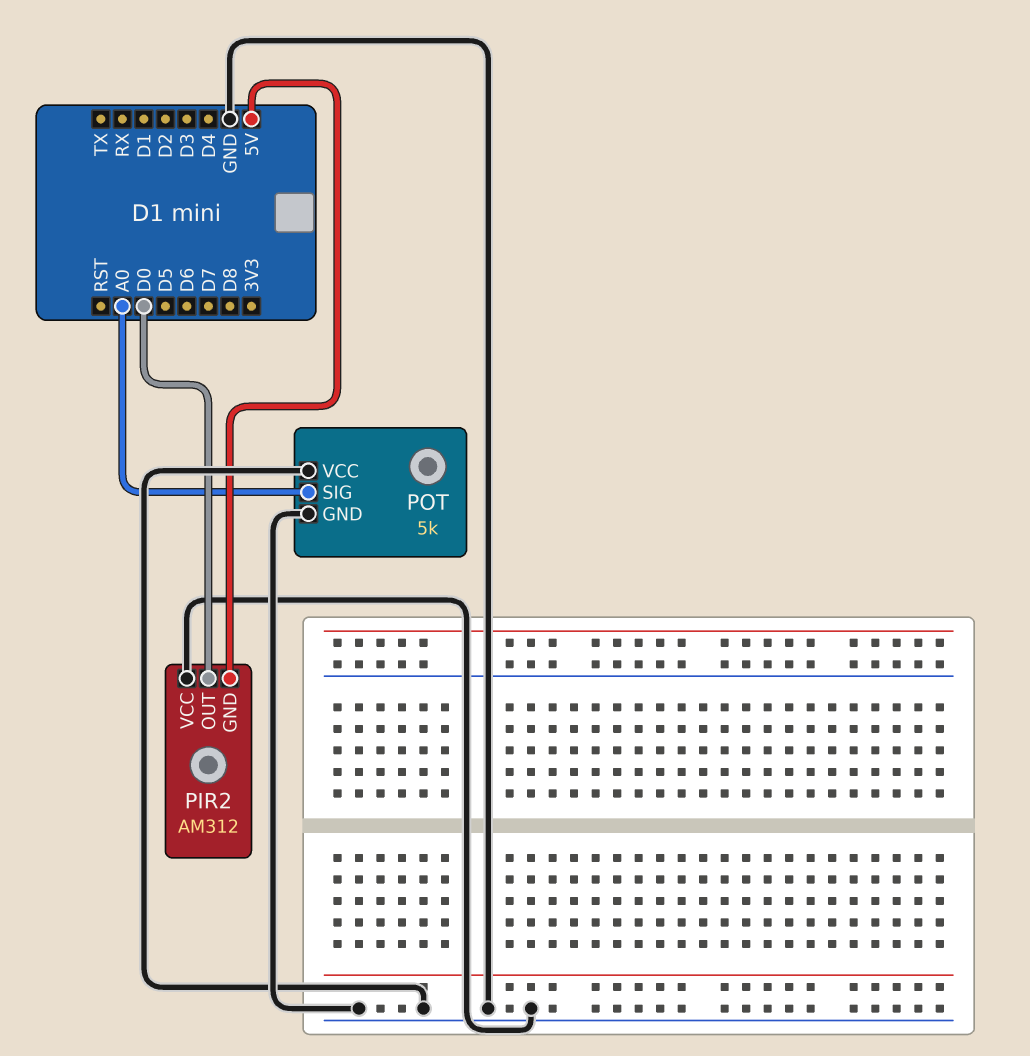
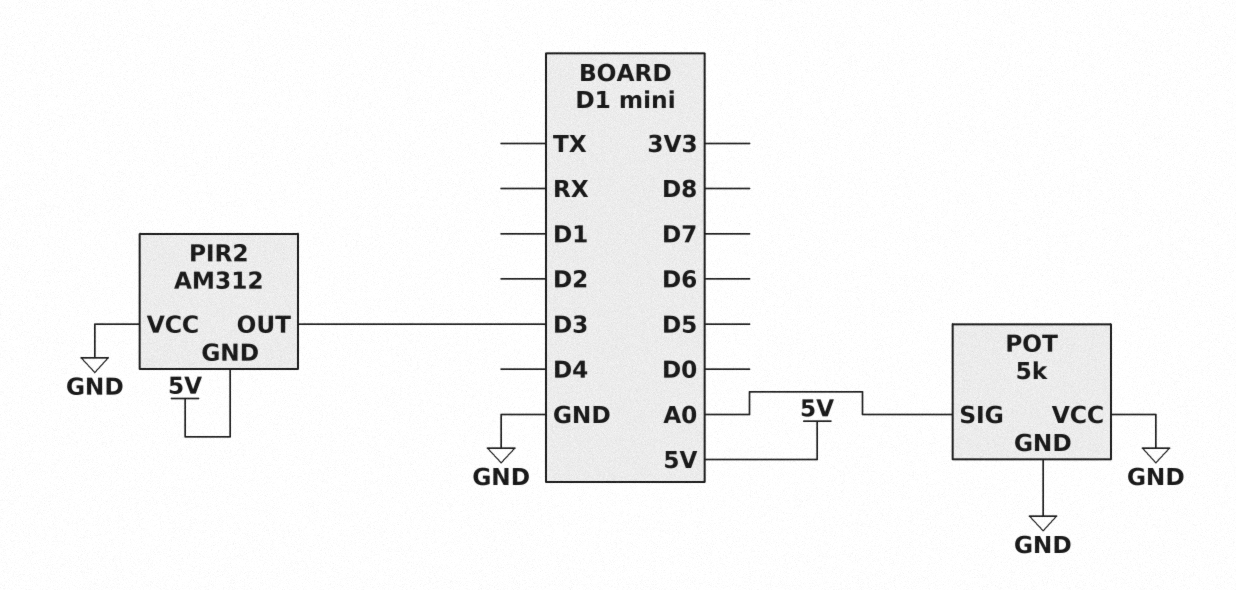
PIR2 pin OUT: D0 -> D3

